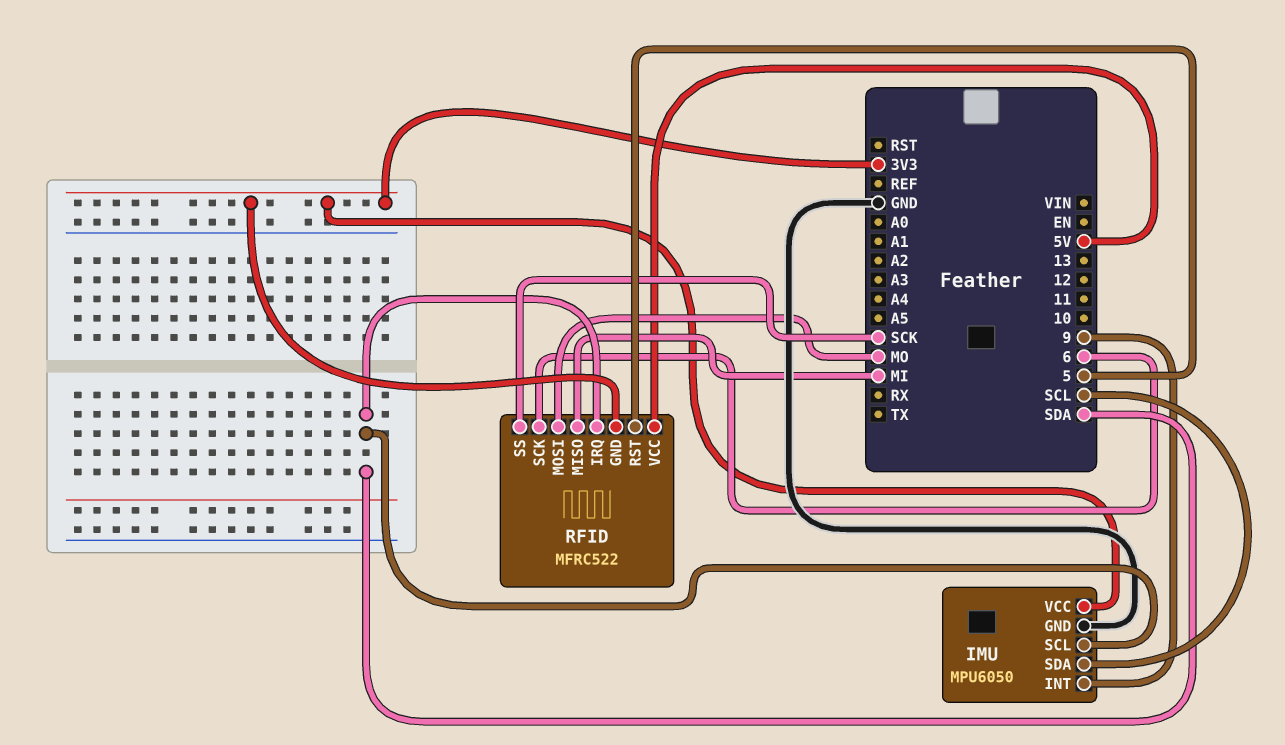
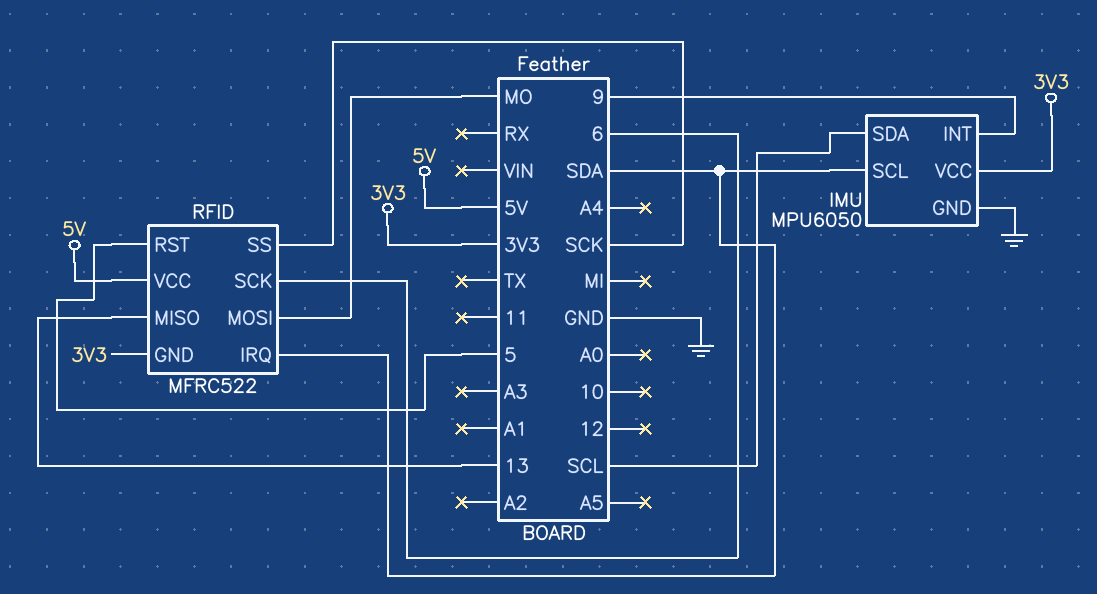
RFID pin MISO: MI -> 13

